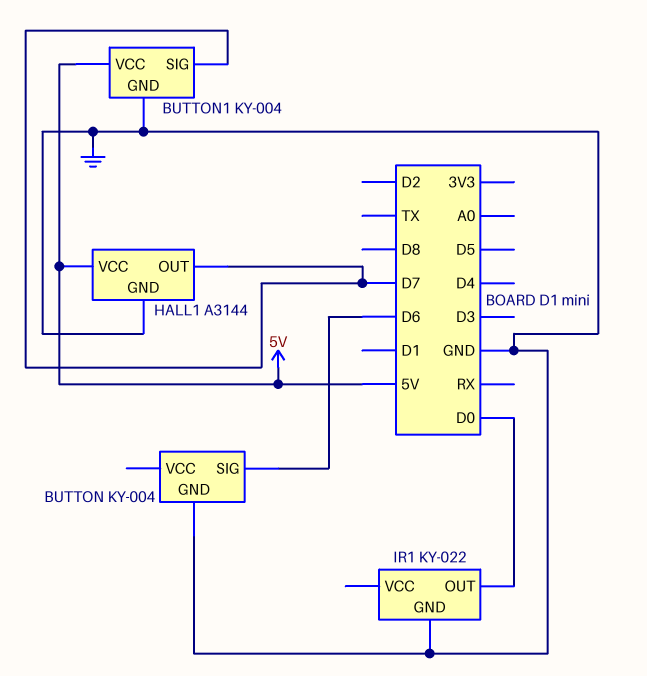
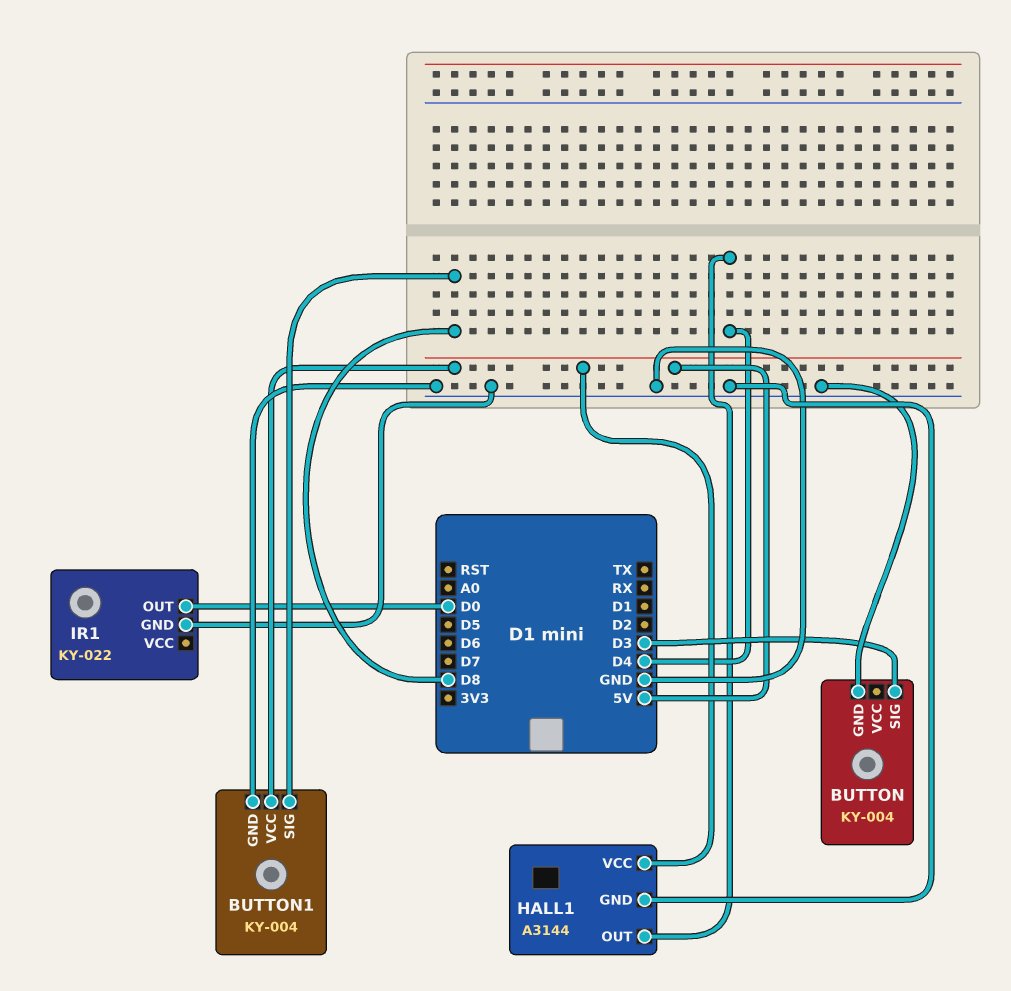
BUTTON pin SIG: D6 -> D3
BUTTON1 pin SIG: D7 -> D8
HALL1 pin OUT: D7 -> D4

